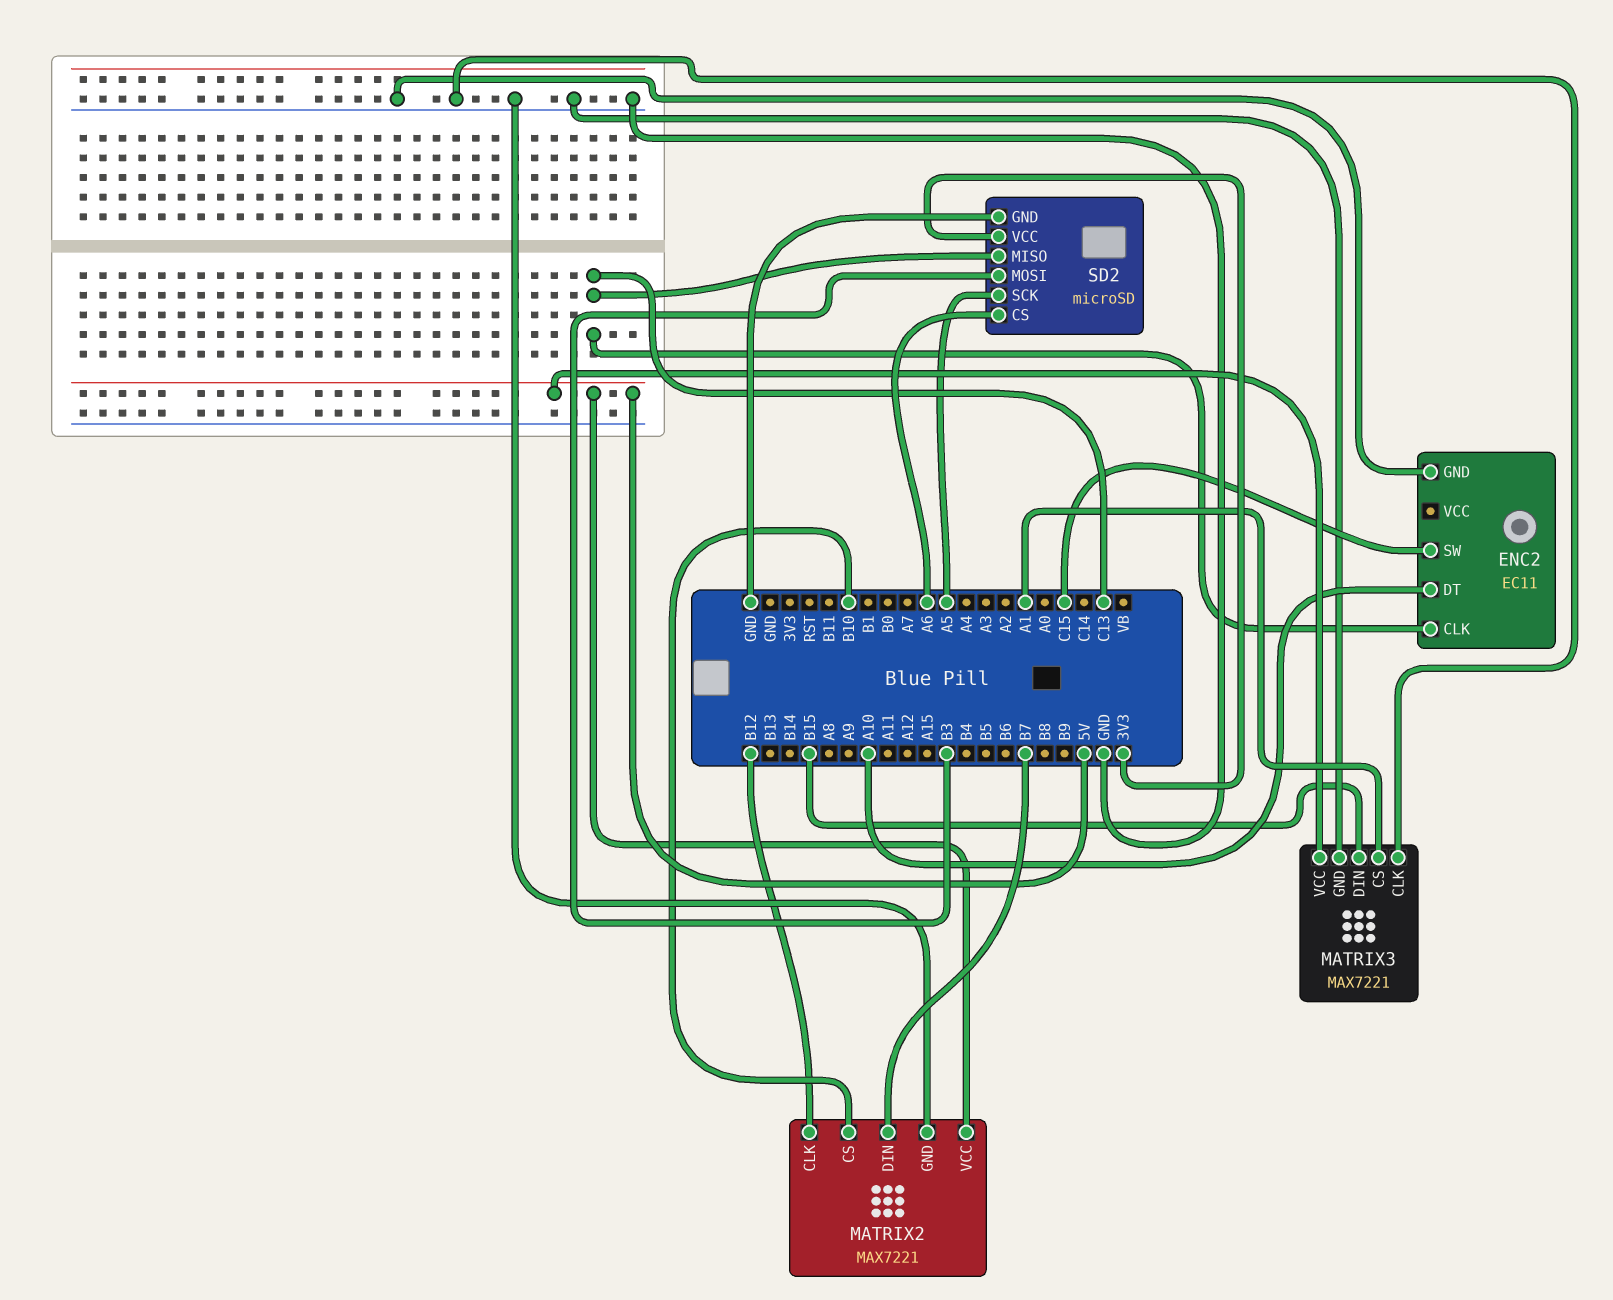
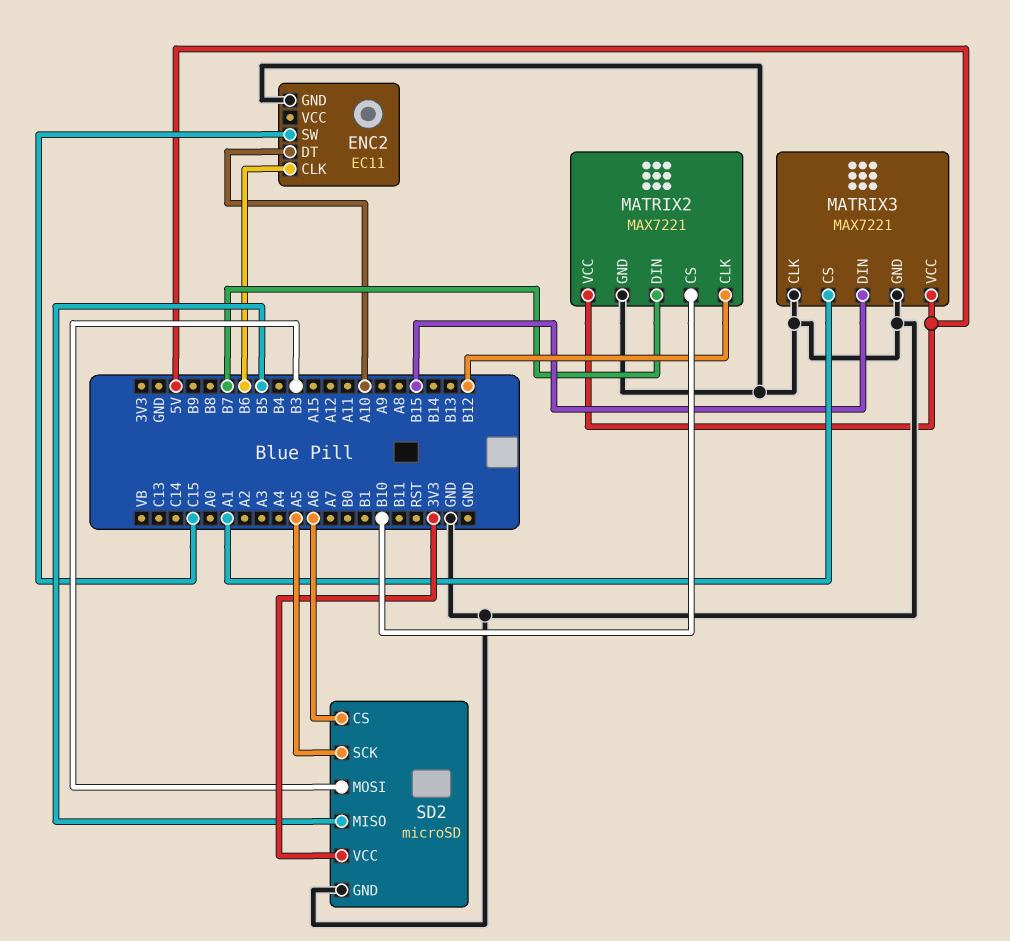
ENC2 pin CLK: C13 -> B6
SD2 pin MISO: C13 -> B5

